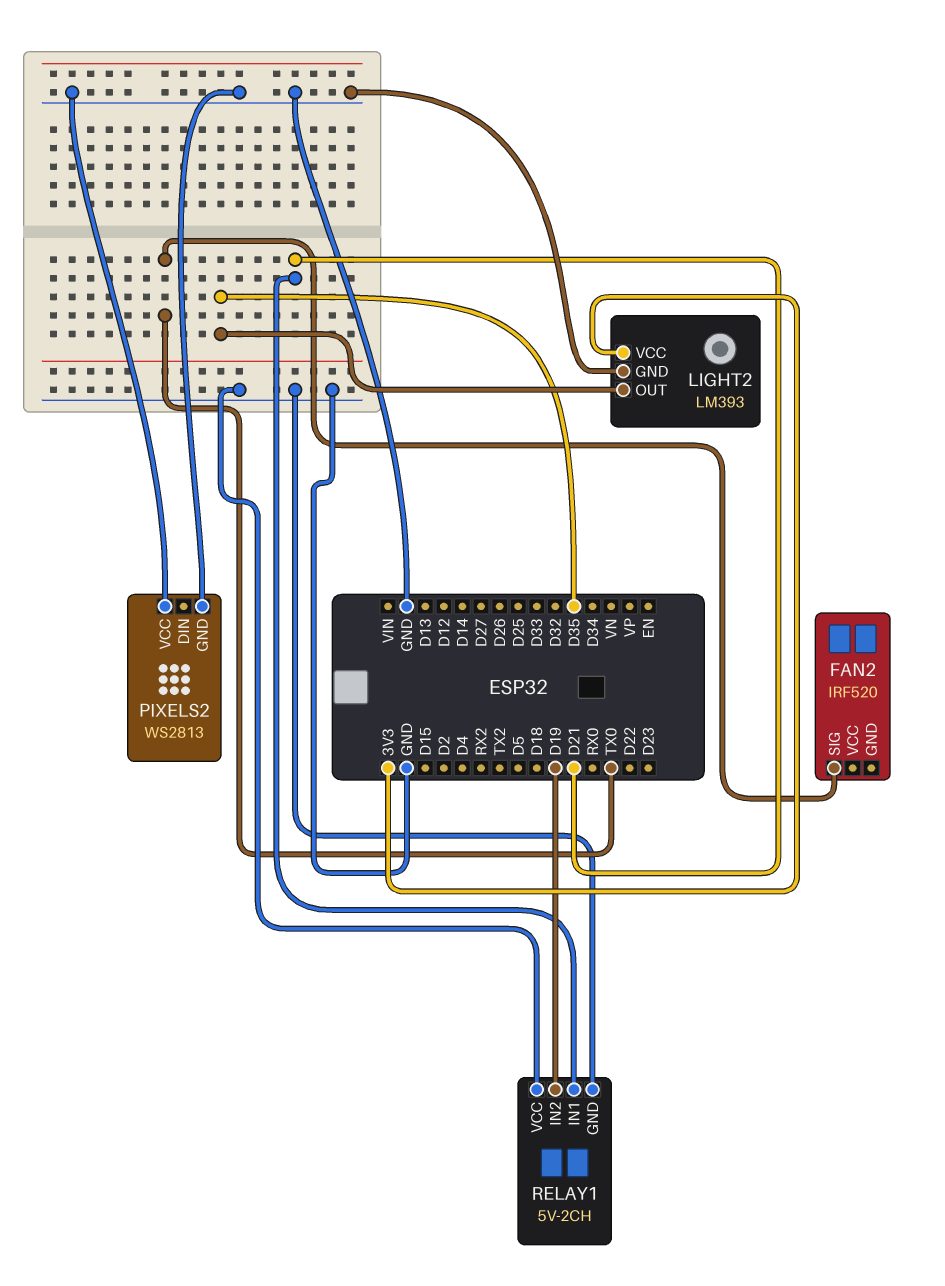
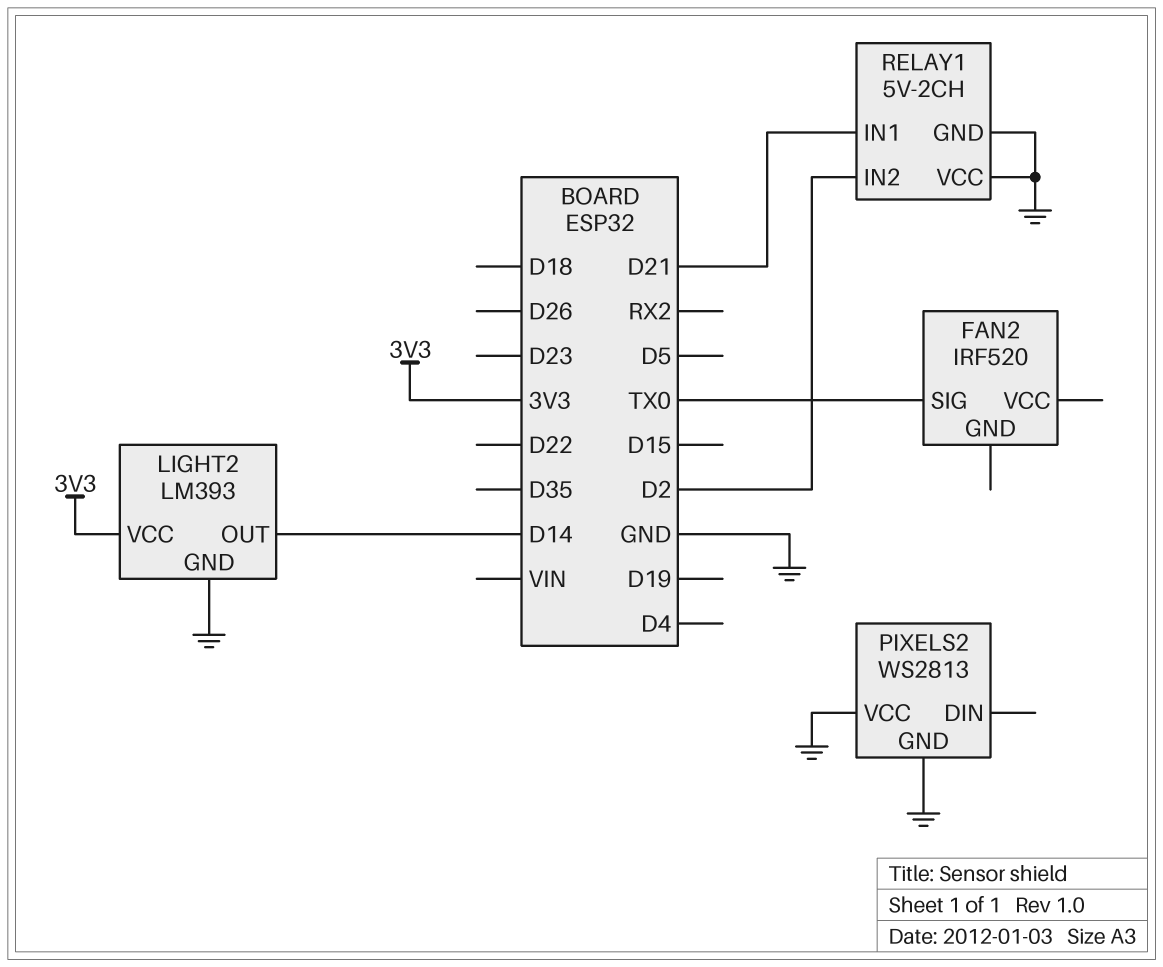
LIGHT2 pin OUT: D35 -> D14
RELAY1 pin IN2: D19 -> D2

